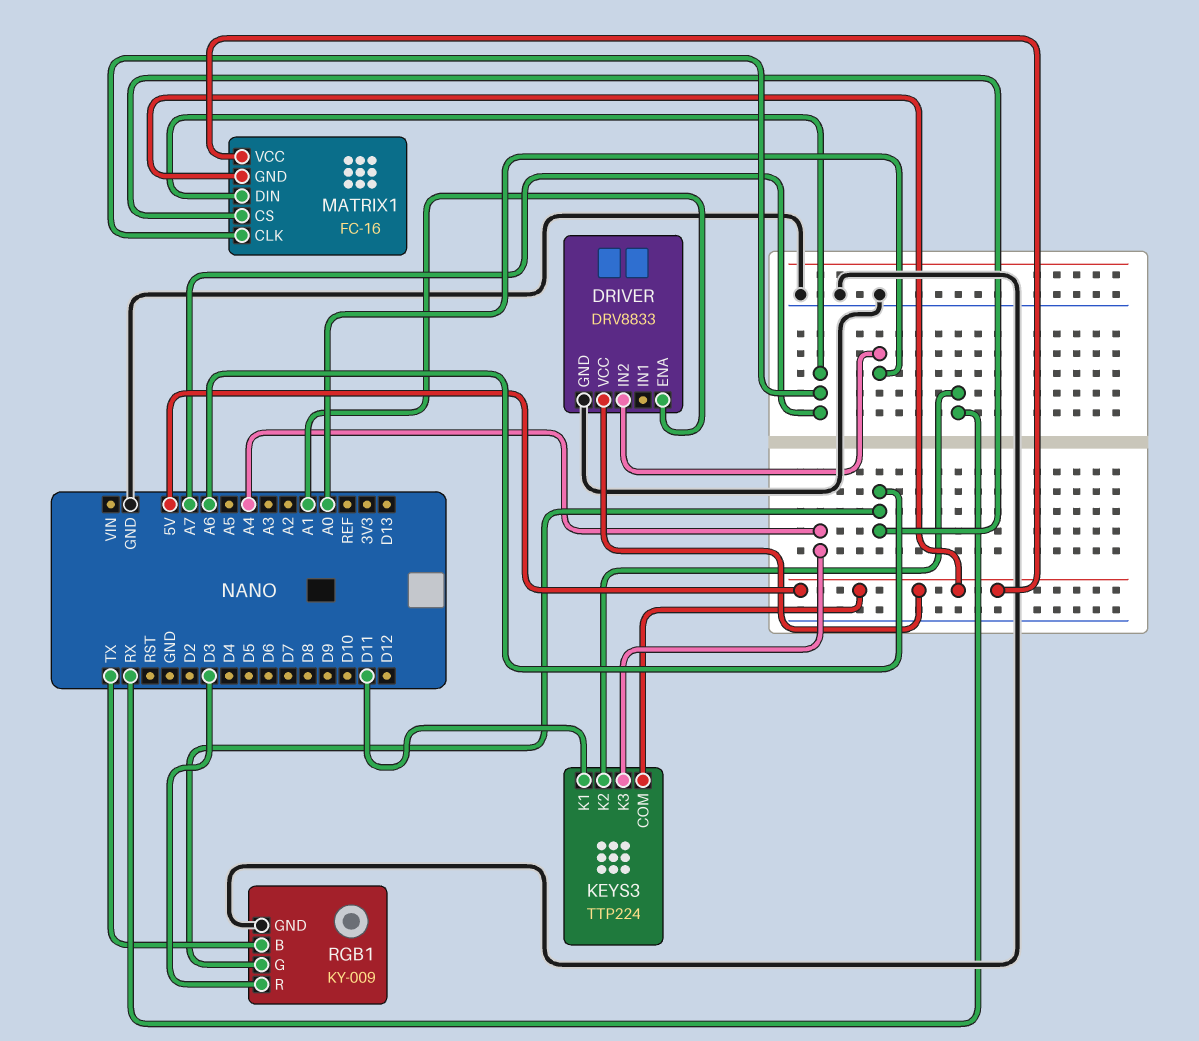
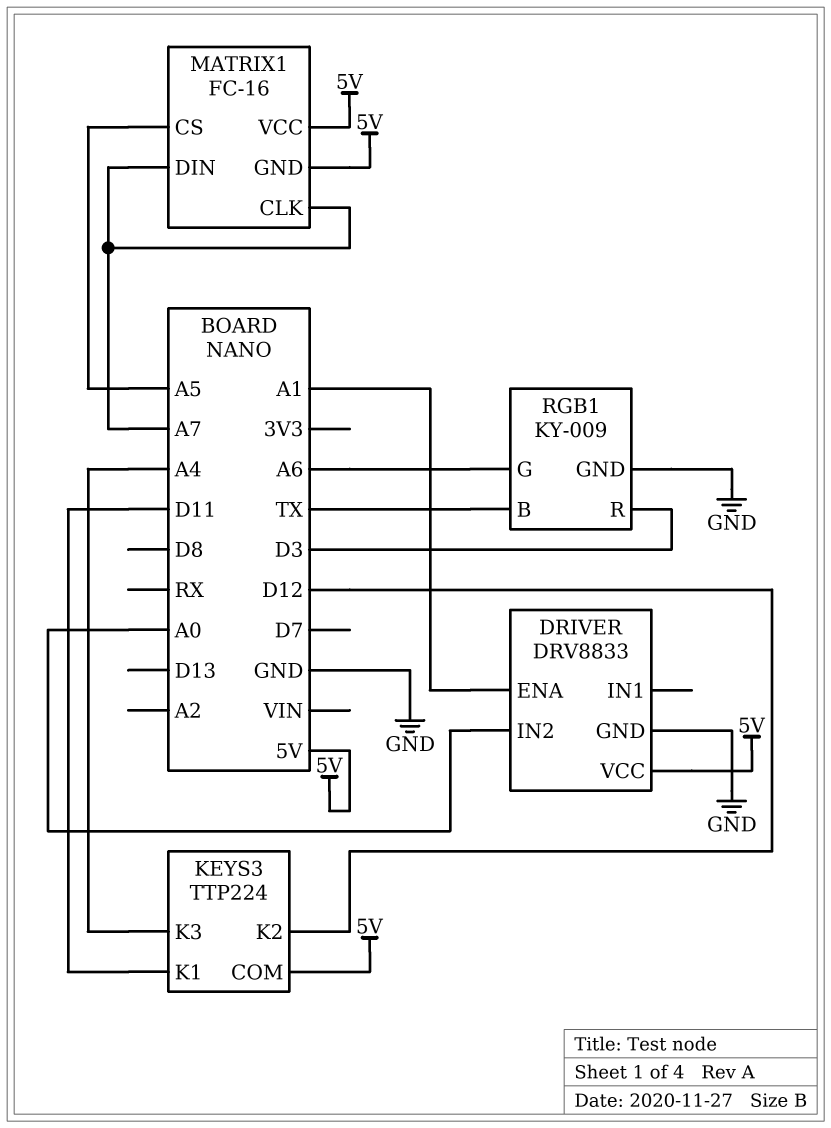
KEYS3 pin K2: RX -> D12
MATRIX1 pin CS: A6 -> A5

